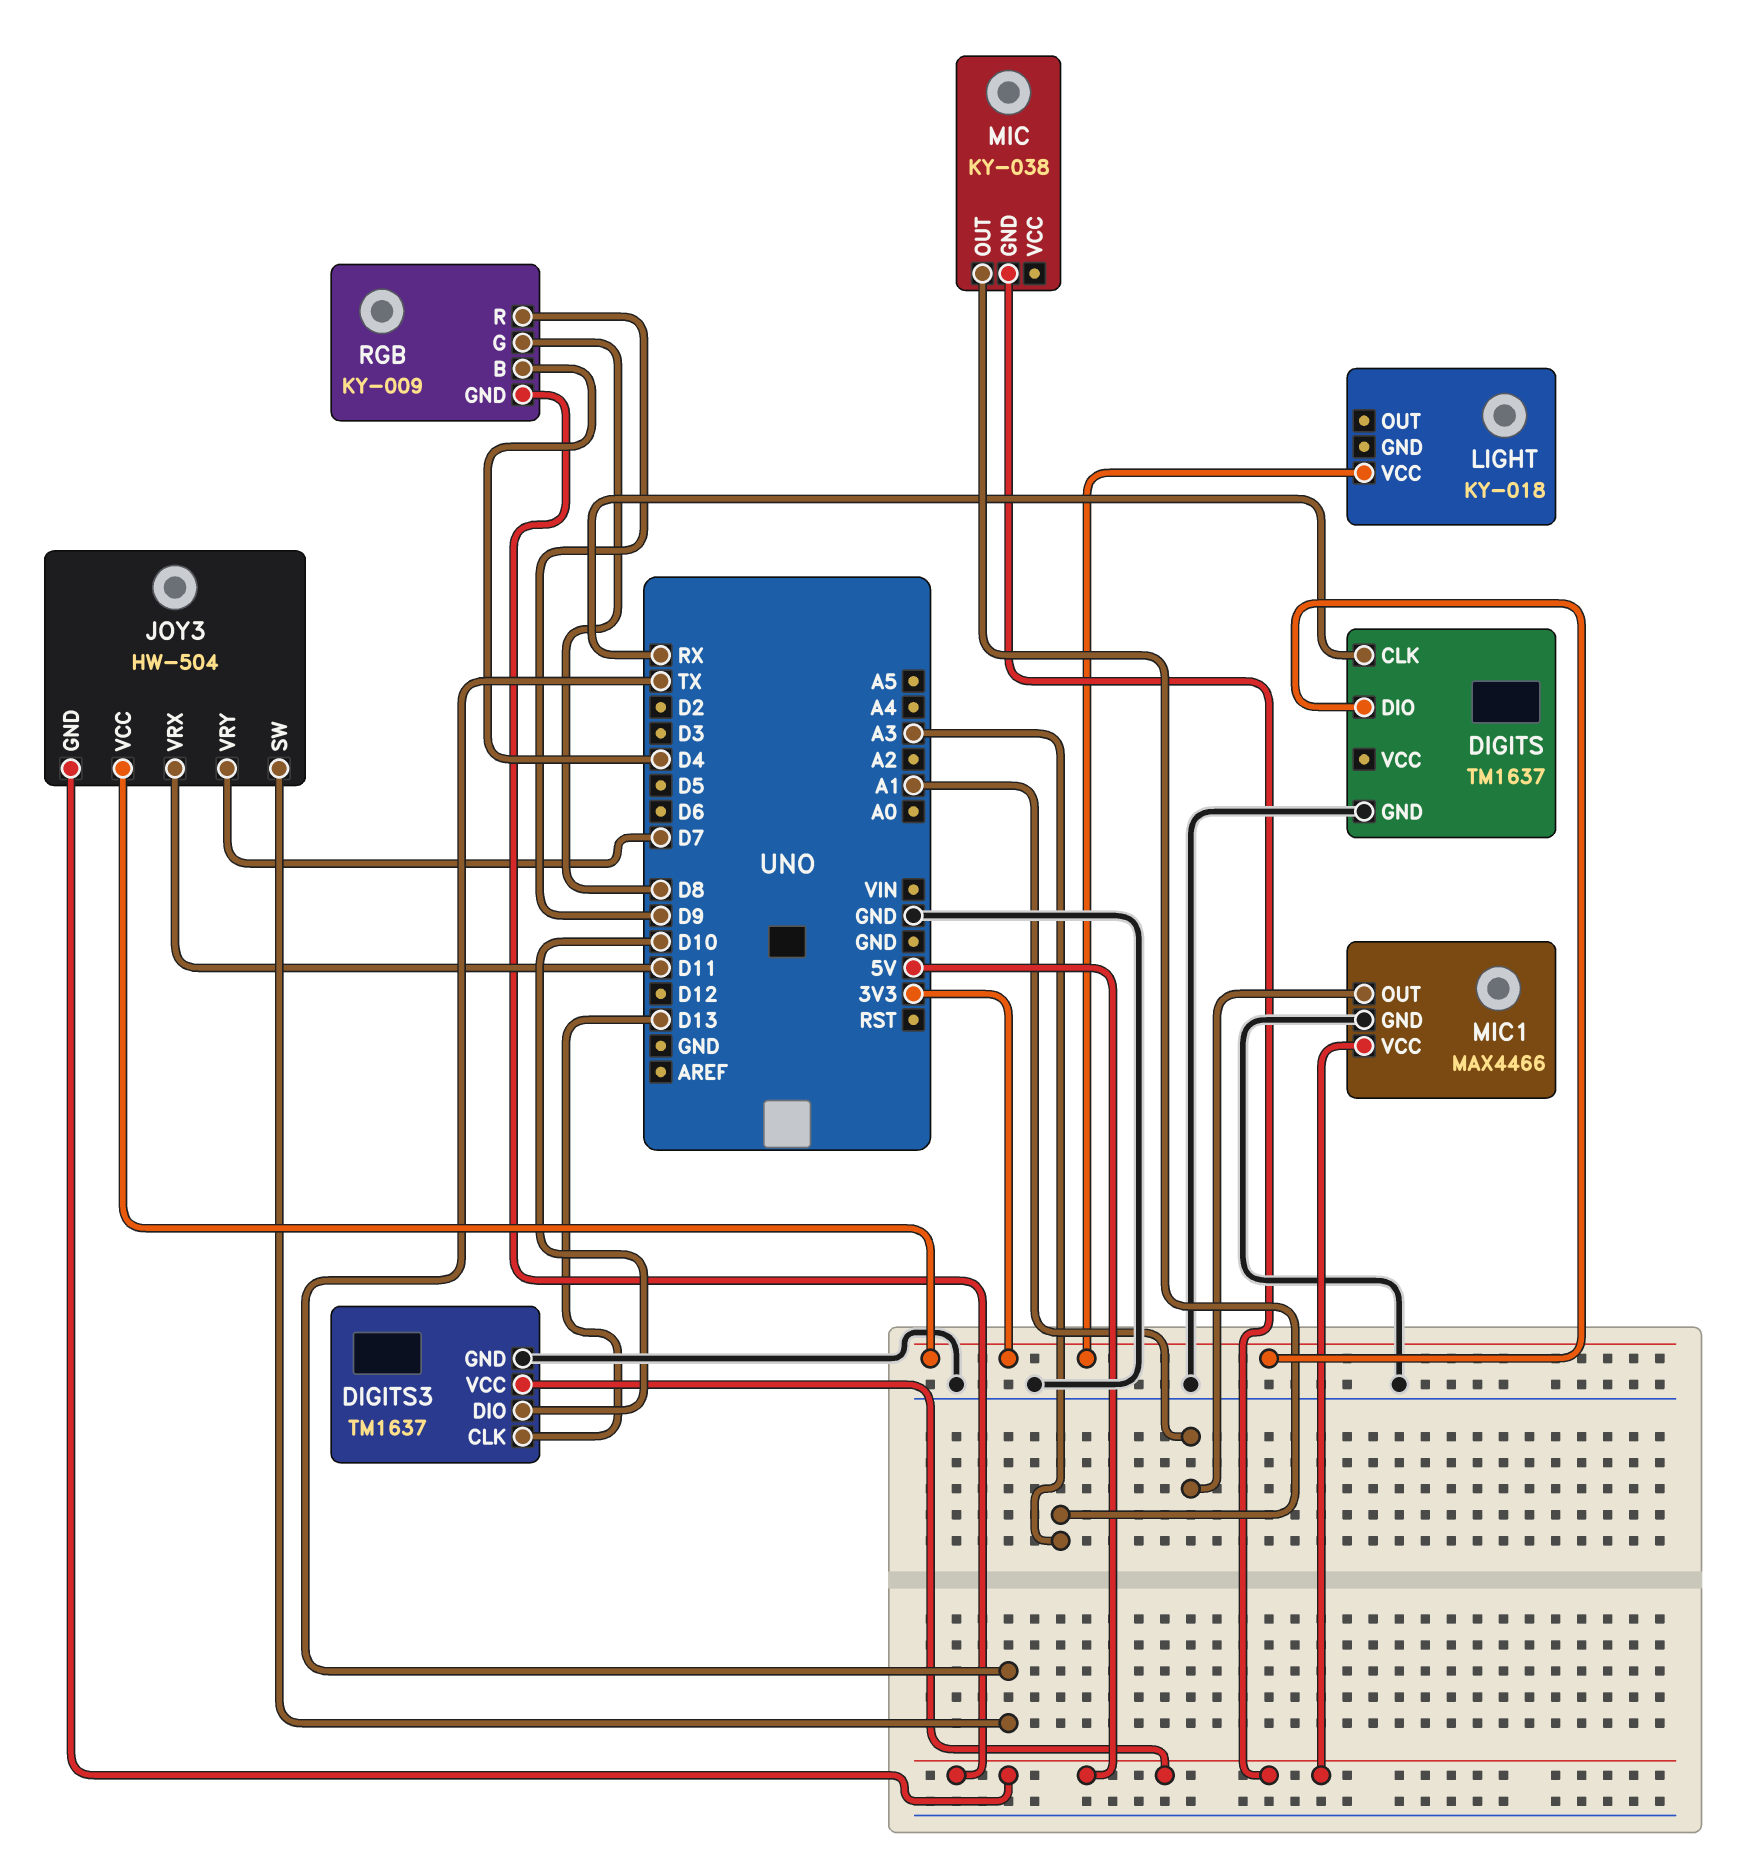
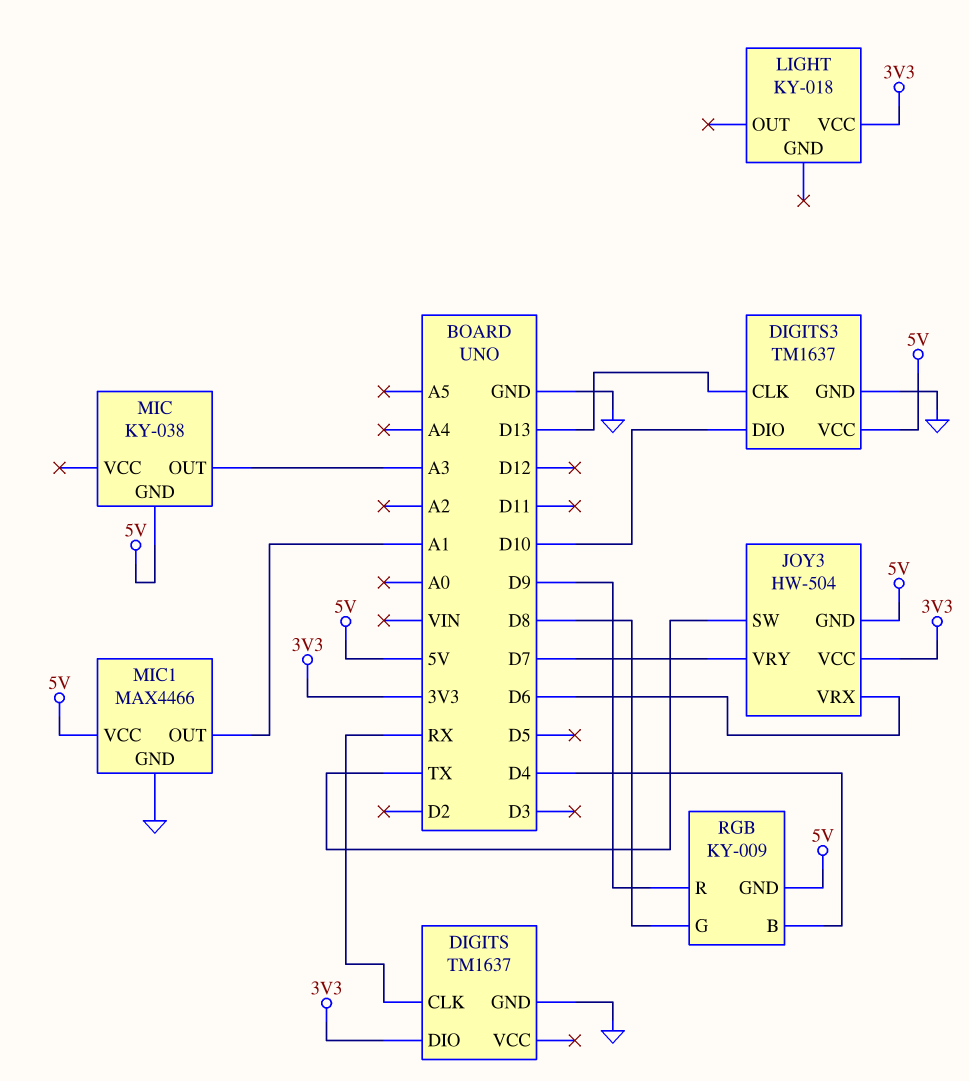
JOY3 pin VRX: D11 -> D6

